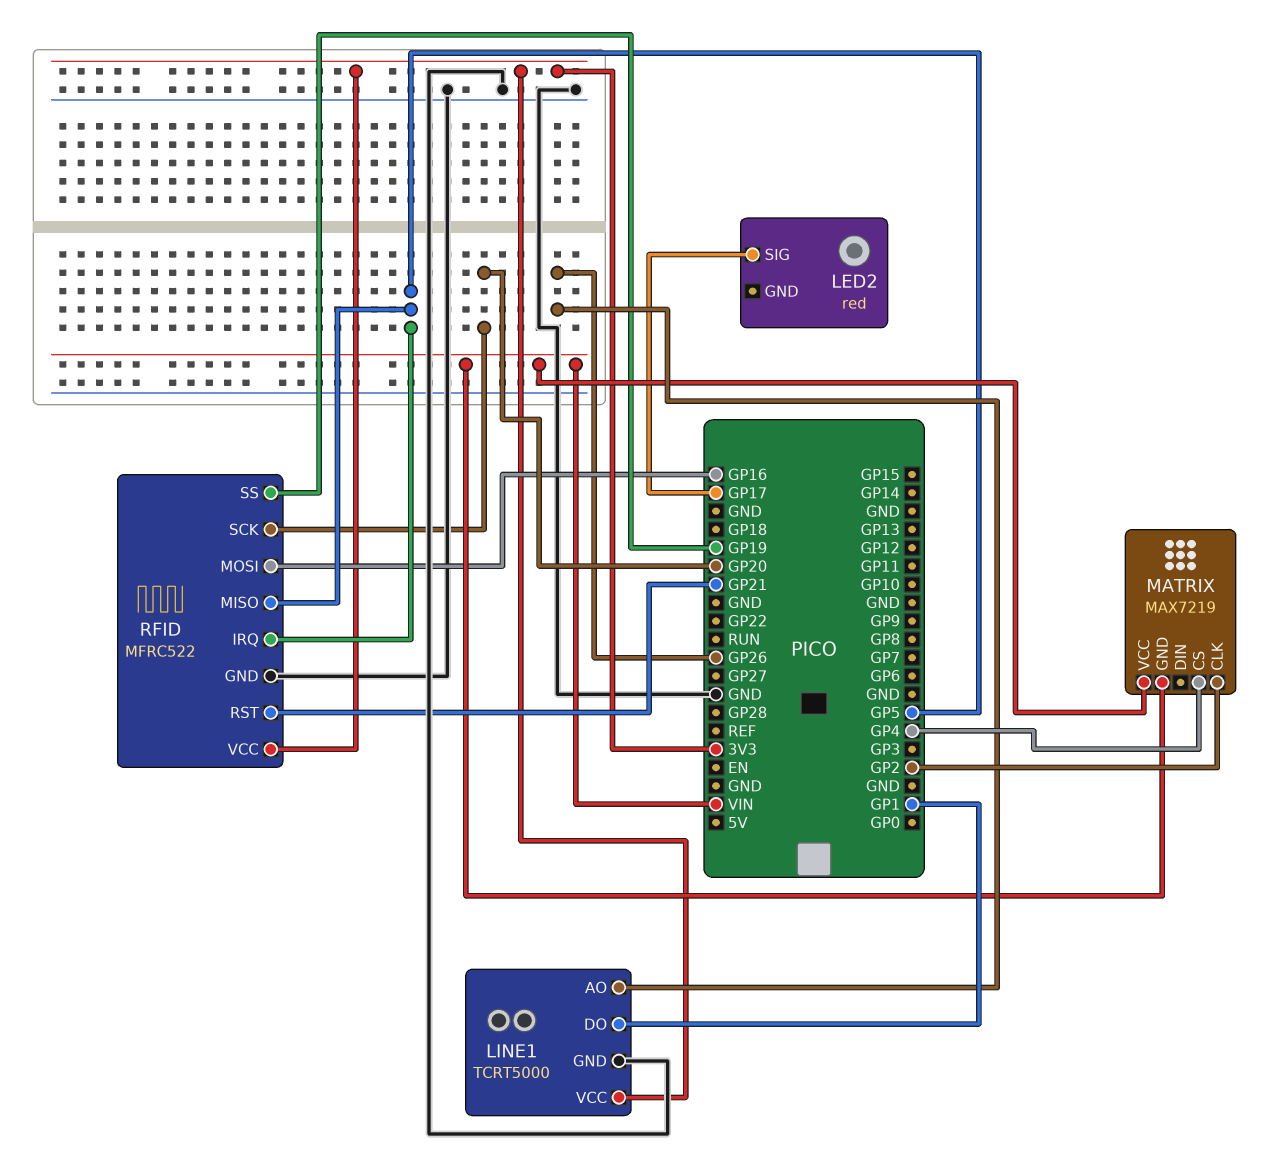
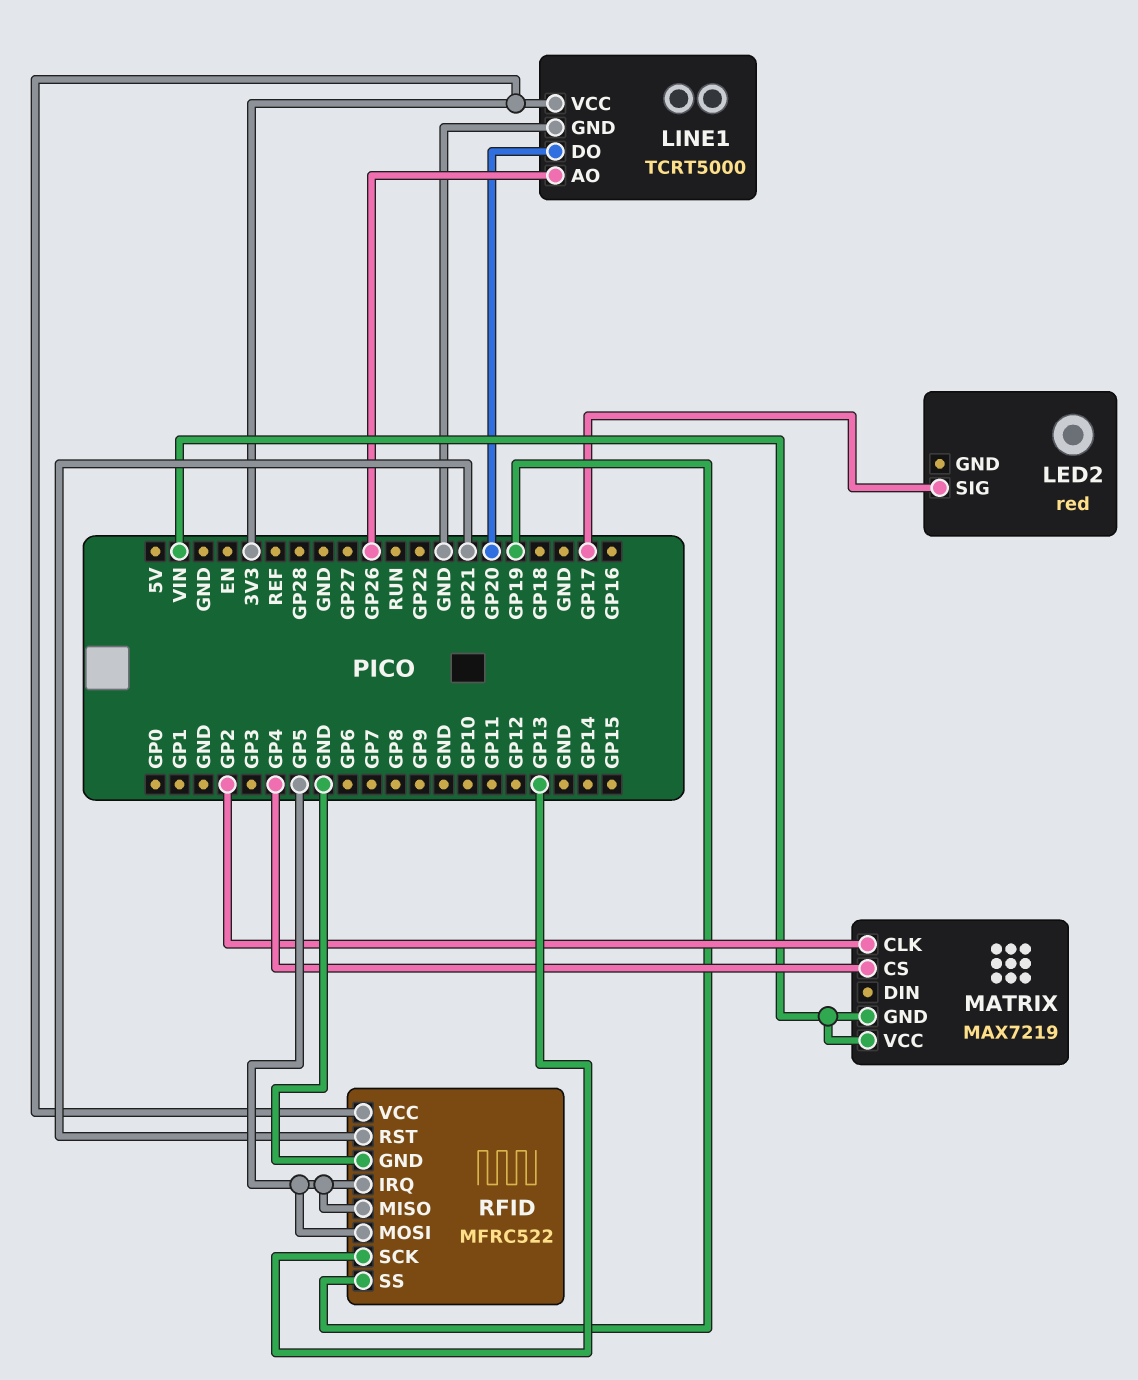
LINE1 pin DO: GP1 -> GP20
RFID pin MOSI: GP16 -> GP5
RFID pin SCK: GP20 -> GP13

